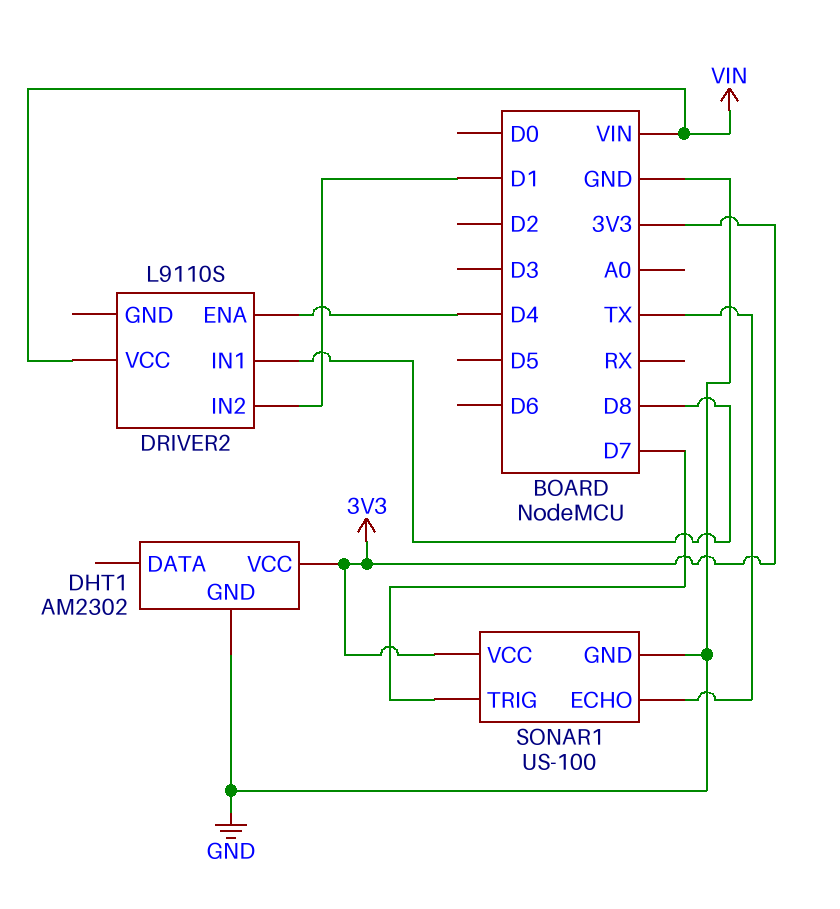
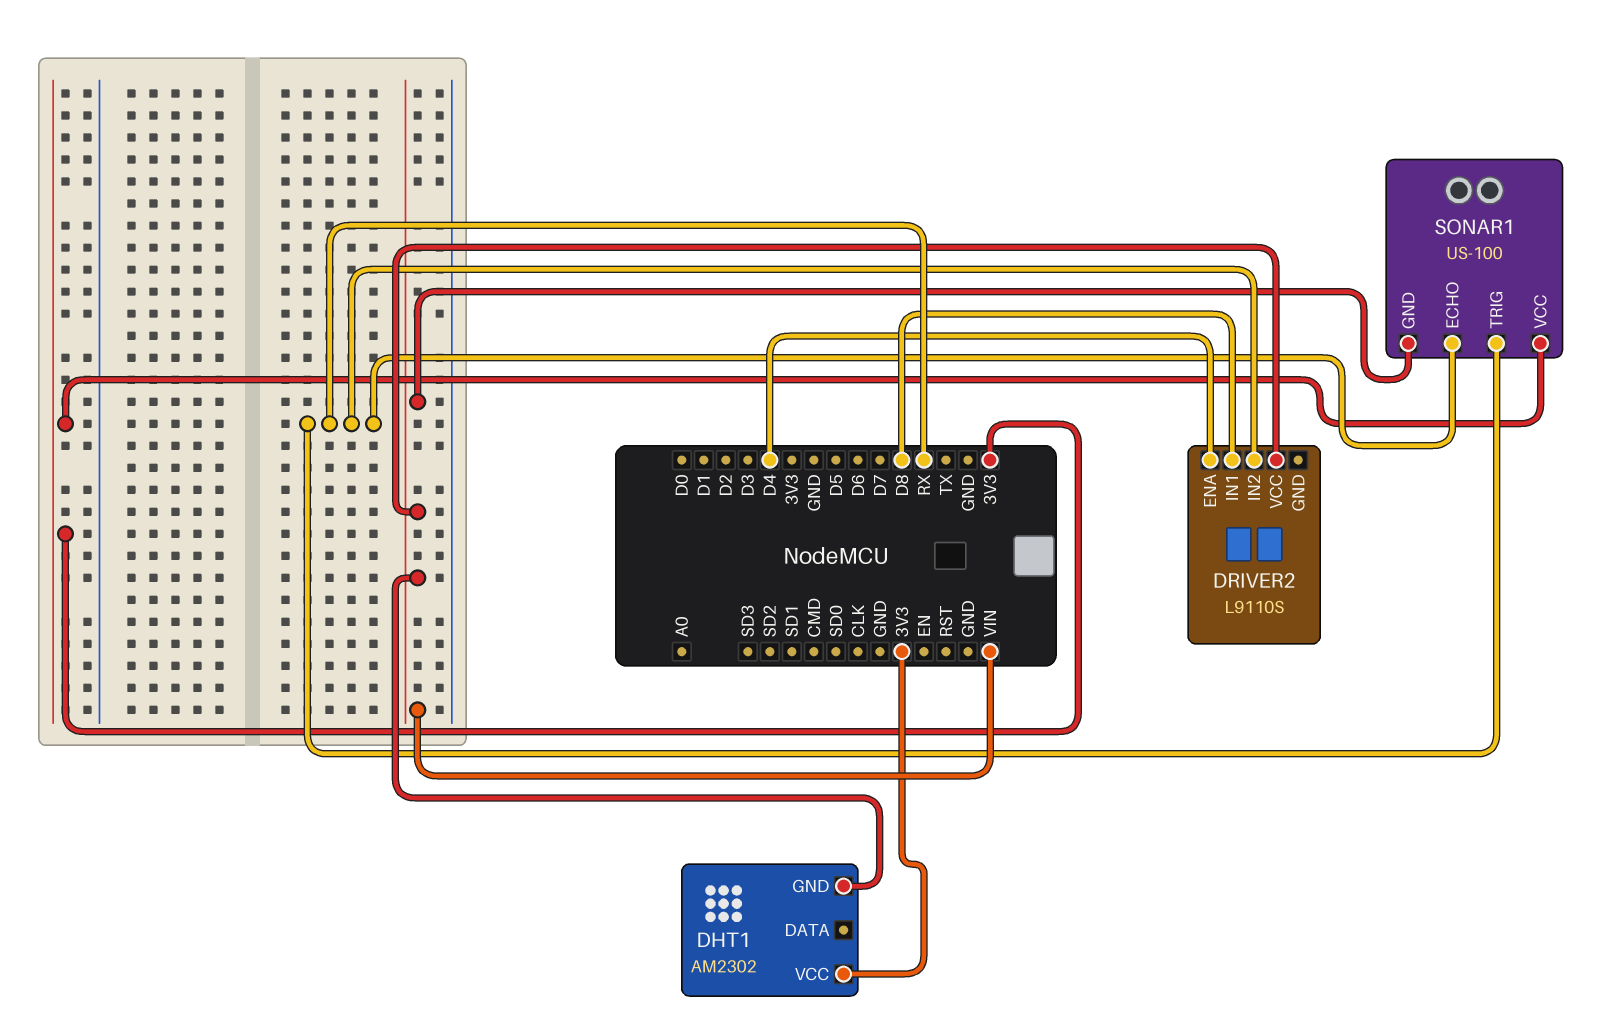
DHT1 pin GND: GND -> VIN
DRIVER2 pin IN2: D1 -> RX
SONAR1 pin ECHO: TX -> RX
SONAR1 pin GND: GND -> VIN
SONAR1 pin TRIG: D7 -> RX

